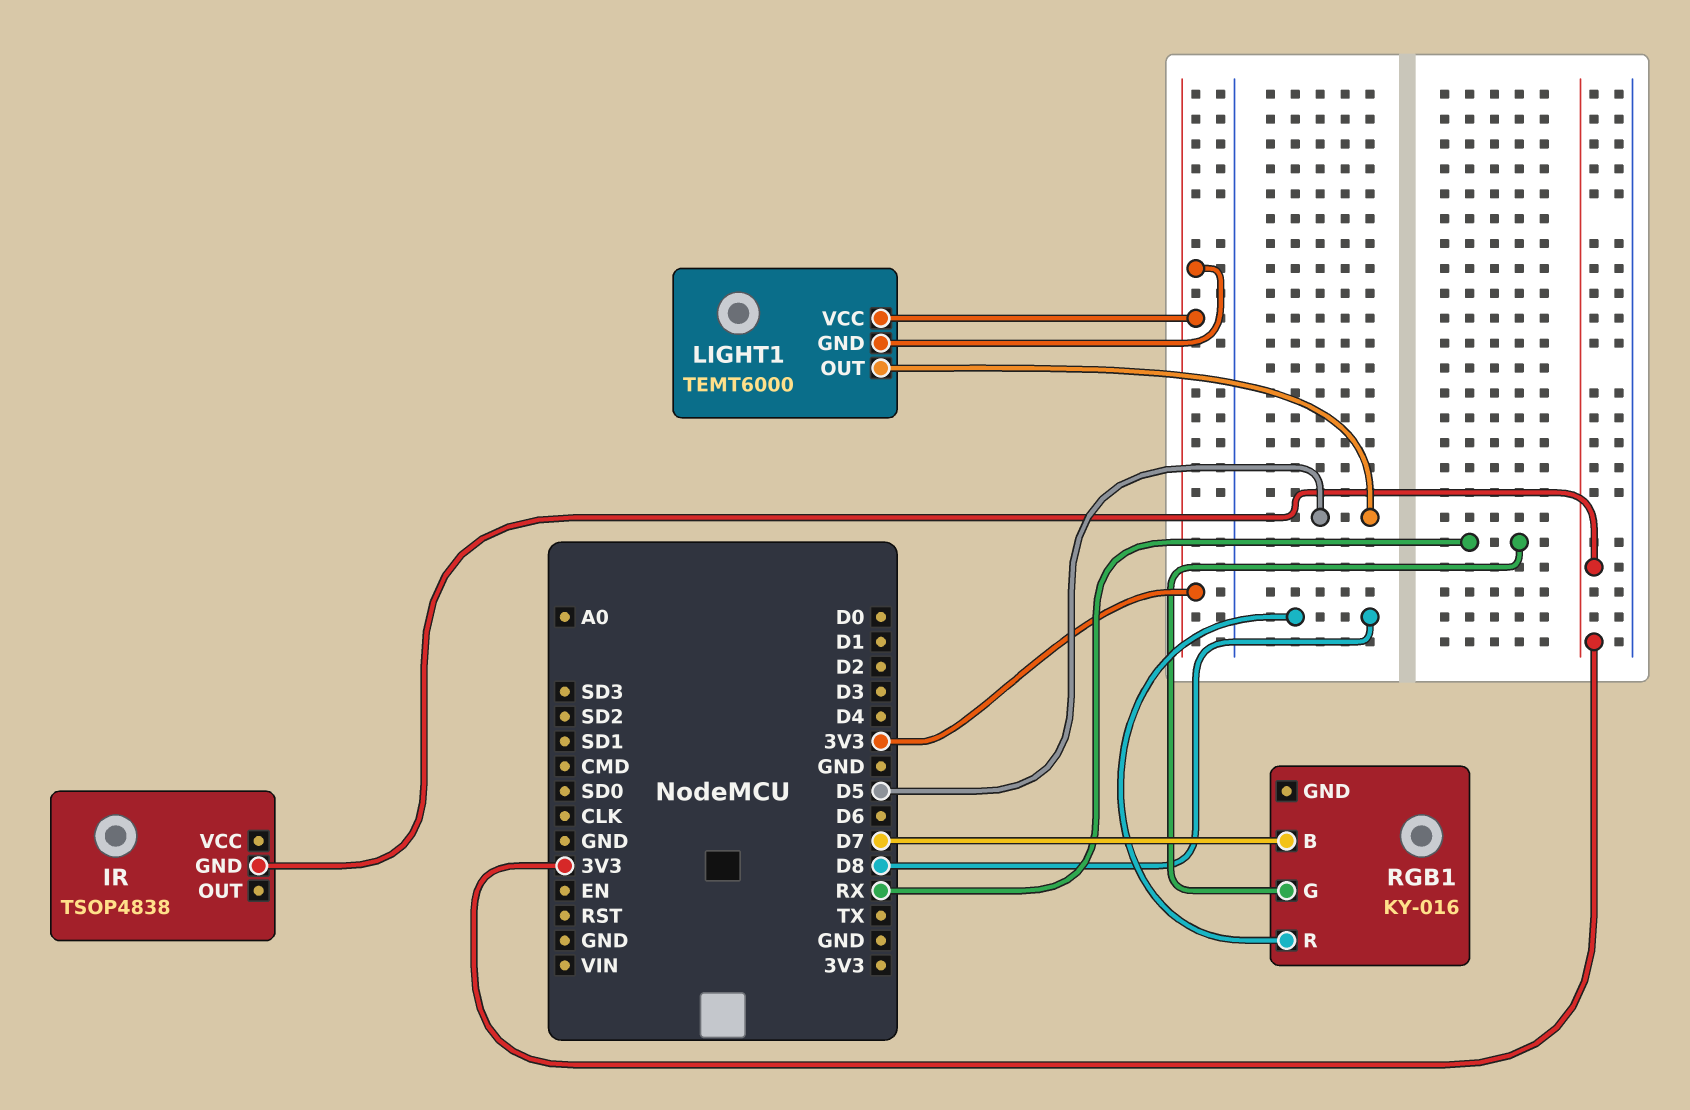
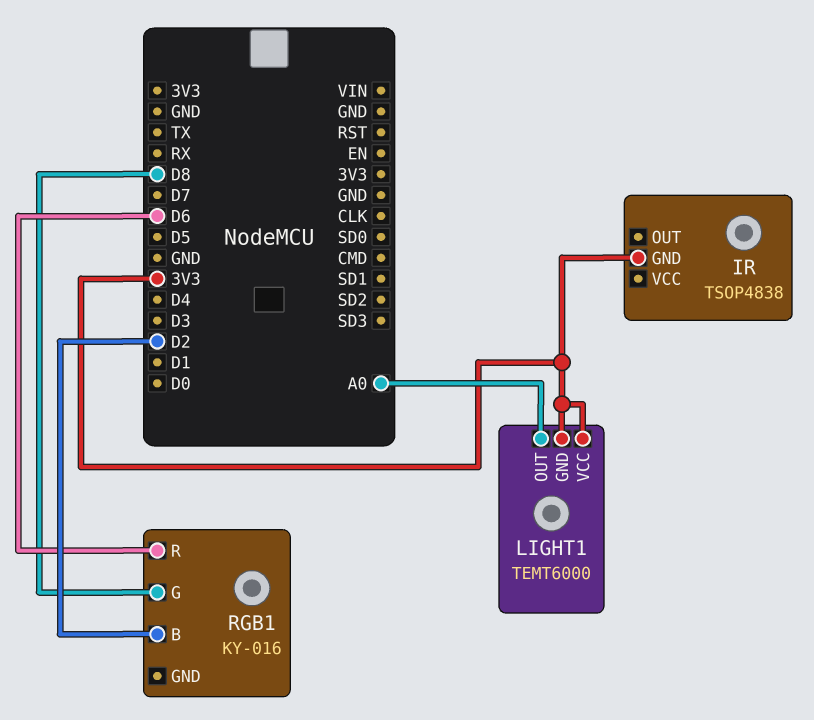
LIGHT1 pin OUT: D5 -> A0
RGB1 pin B: D7 -> D2
RGB1 pin G: RX -> D8
RGB1 pin R: D8 -> D6

